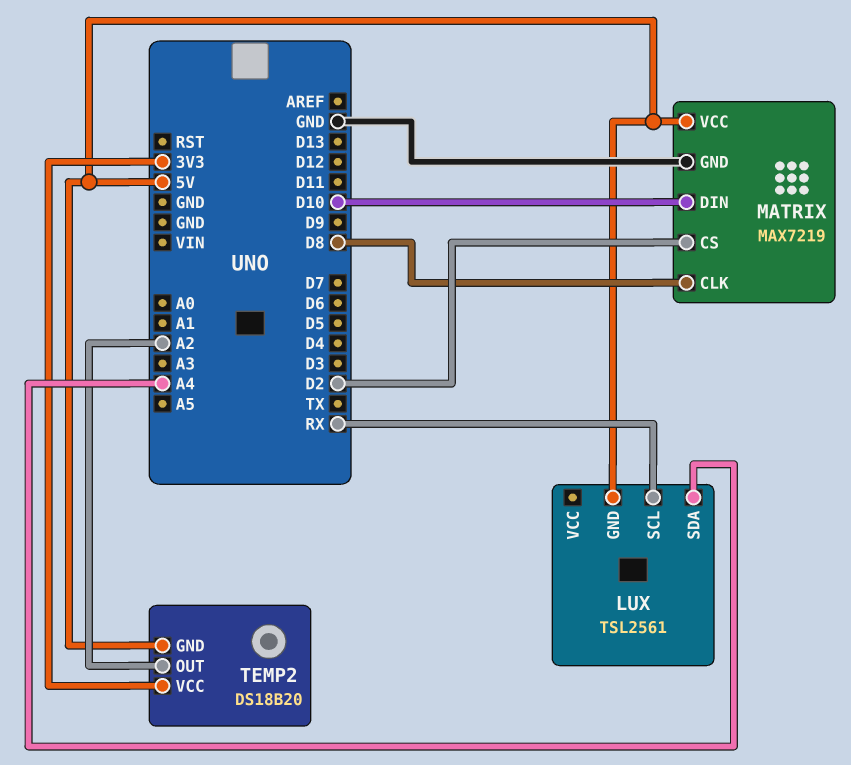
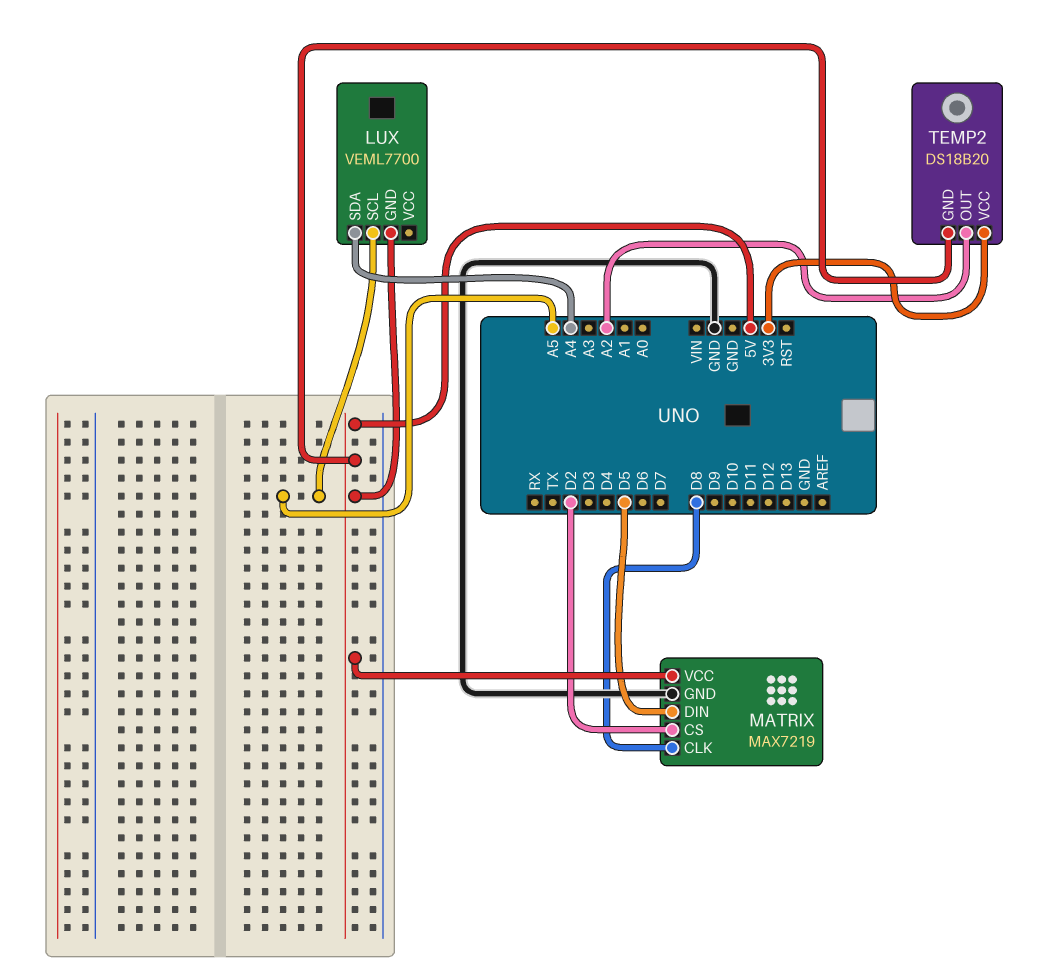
LUX: TSL2561 -> VEML7700
LUX pin SCL: RX -> A5
MATRIX pin DIN: D10 -> D5

